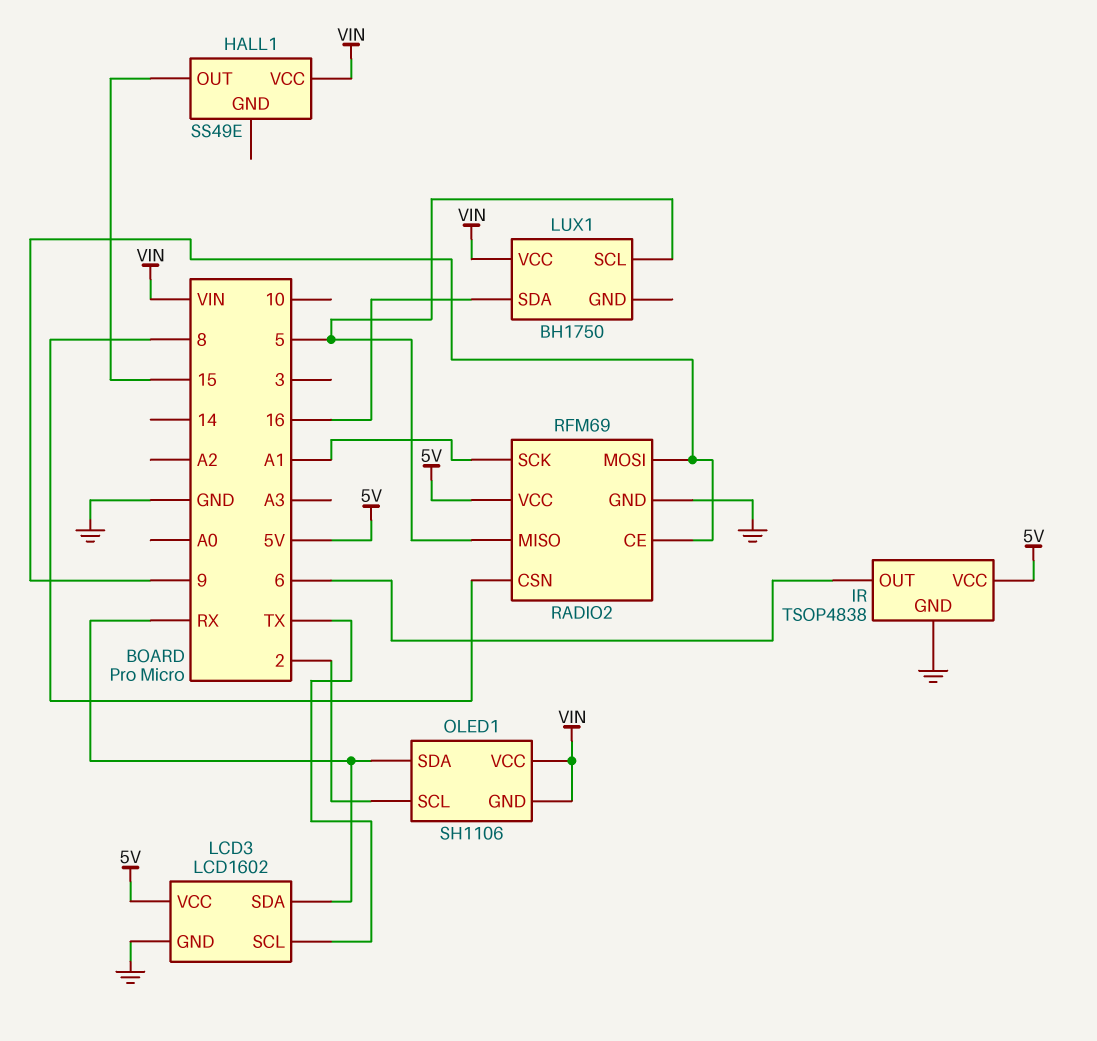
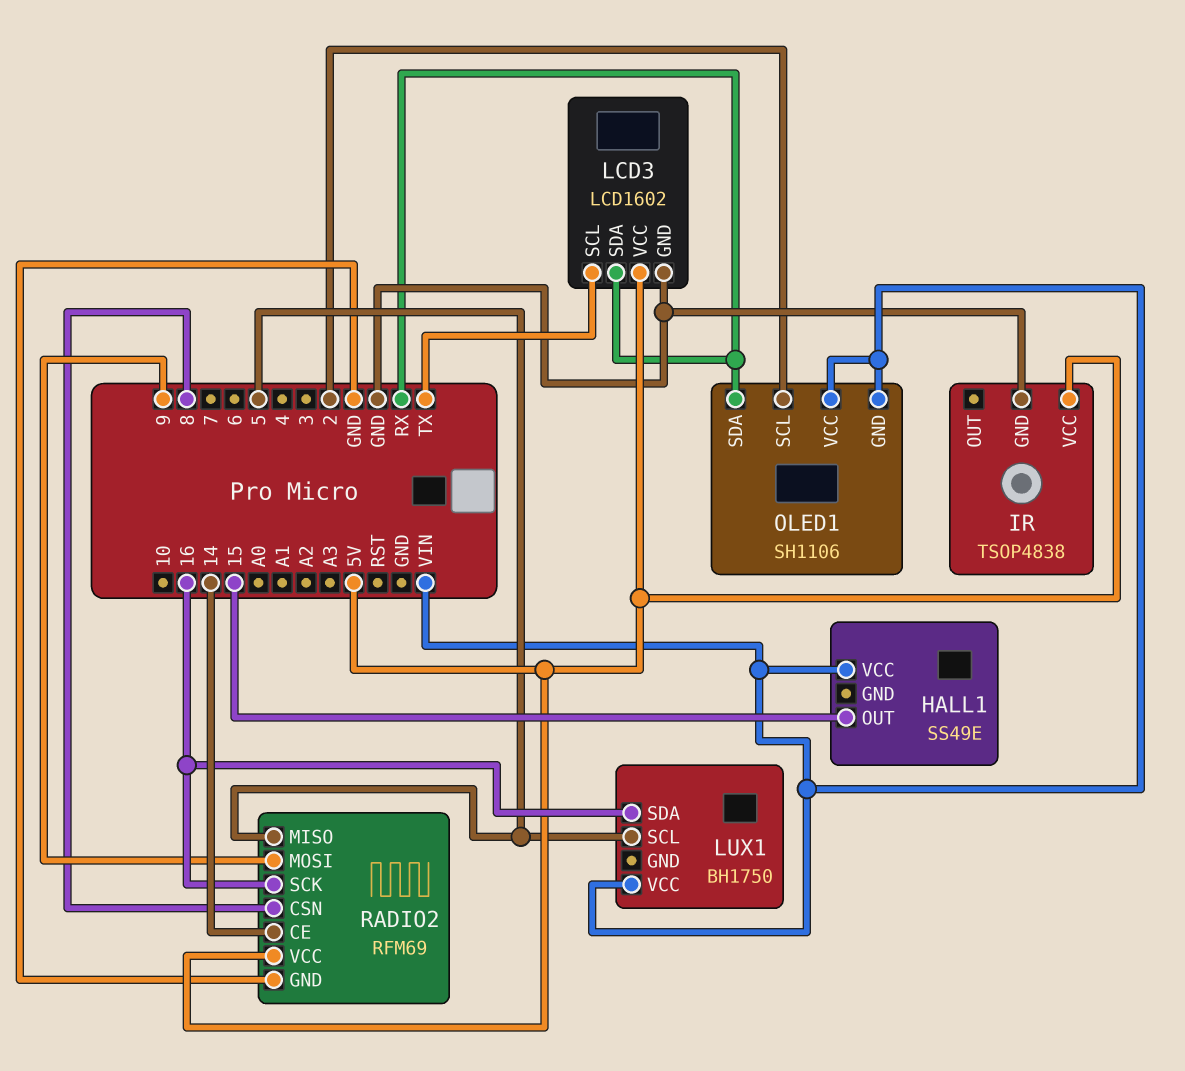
IR pin OUT: 6 -> none
RADIO2 pin CE: 9 -> 14
RADIO2 pin SCK: A1 -> 16

